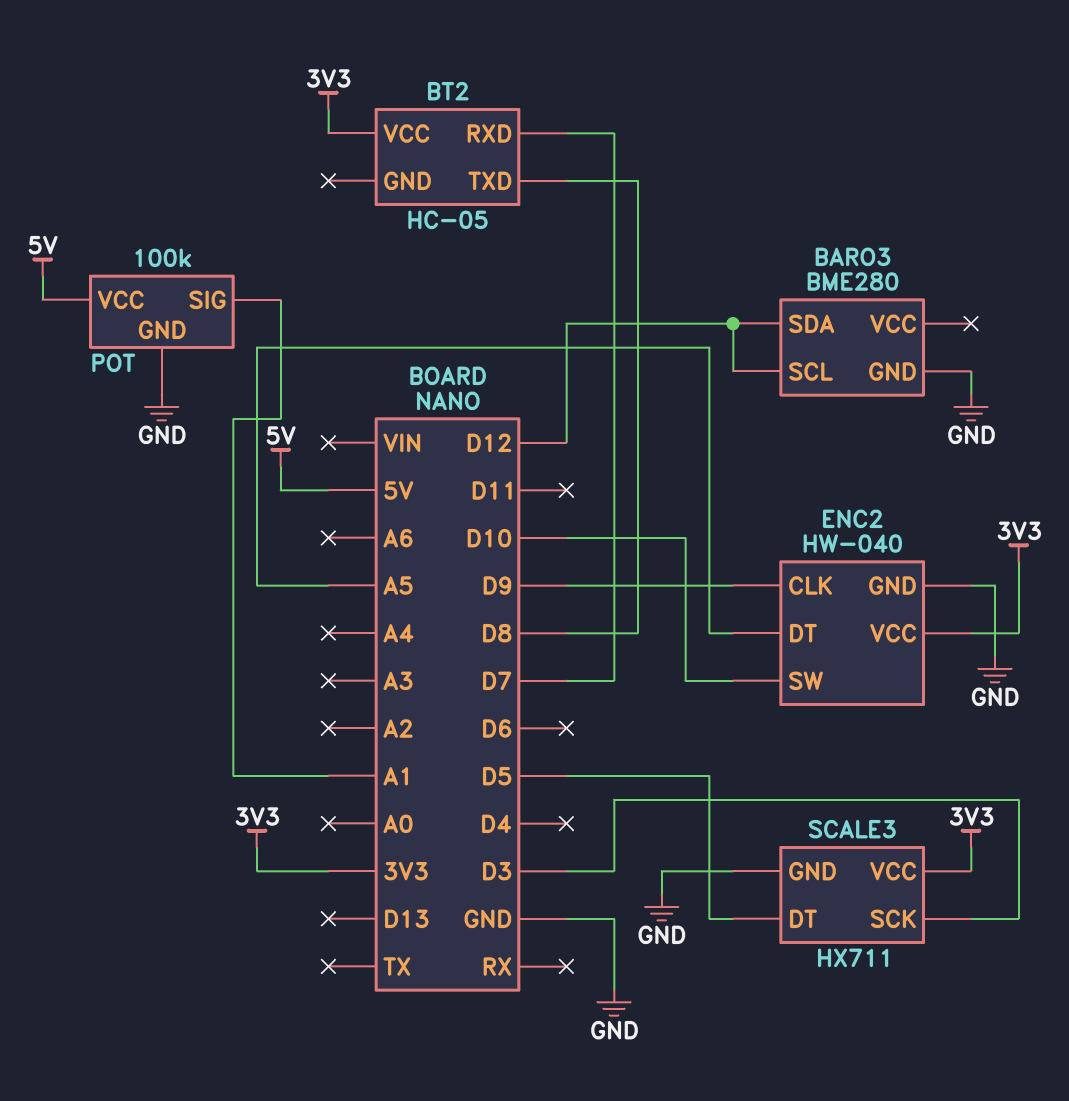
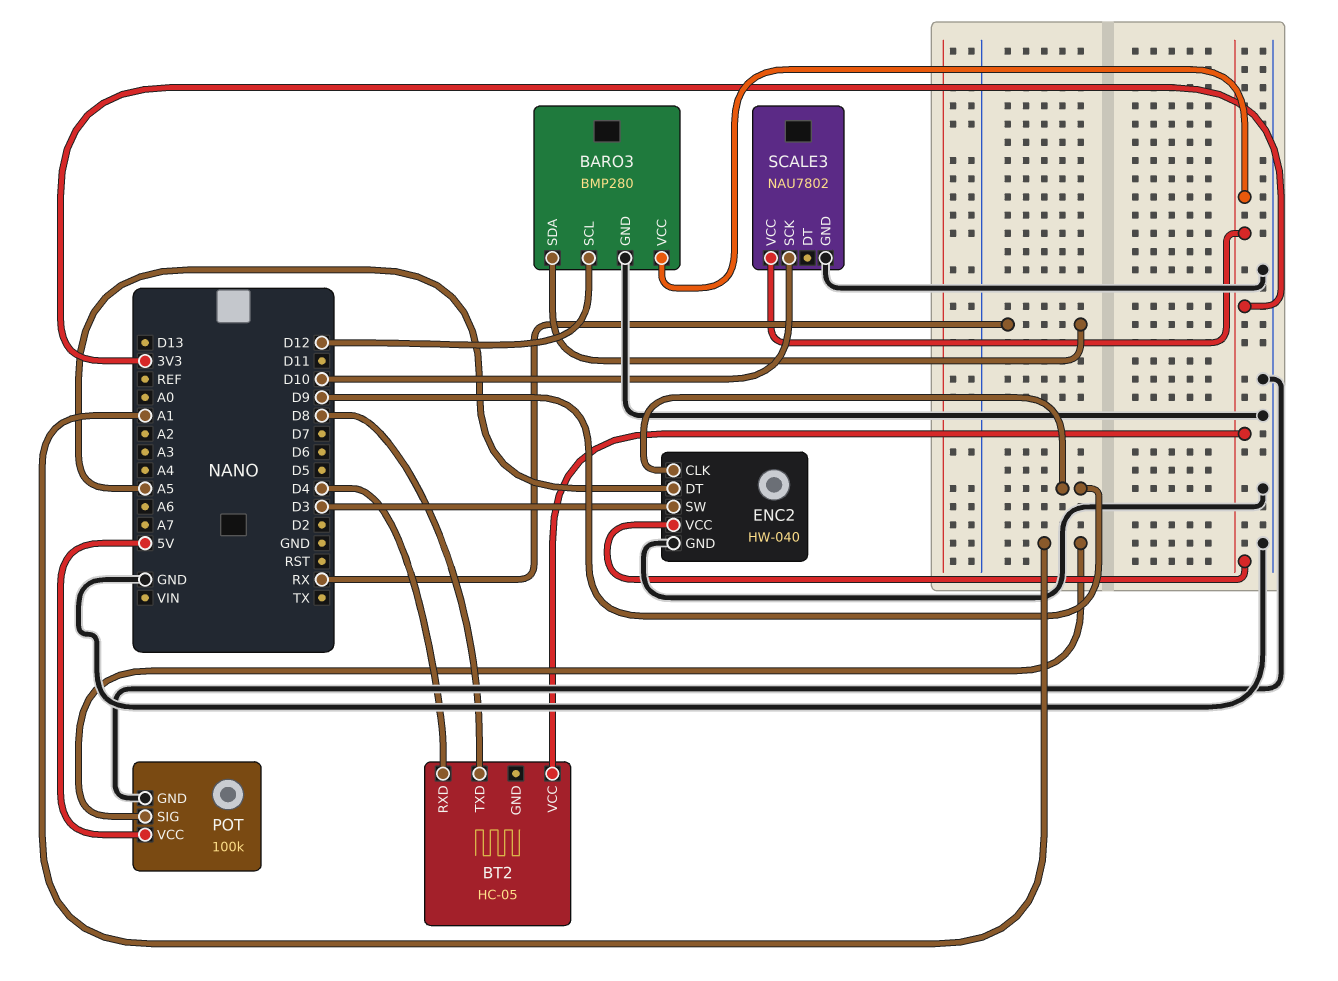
BARO3: BME280 -> BMP280
BARO3 pin SDA: D12 -> RX
BARO3 pin VCC: none -> 3V3
BT2 pin RXD: D7 -> D4
ENC2 pin SW: D10 -> D3
SCALE3: HX711 -> NAU7802
SCALE3 pin DT: D5 -> none
SCALE3 pin SCK: D3 -> D10

